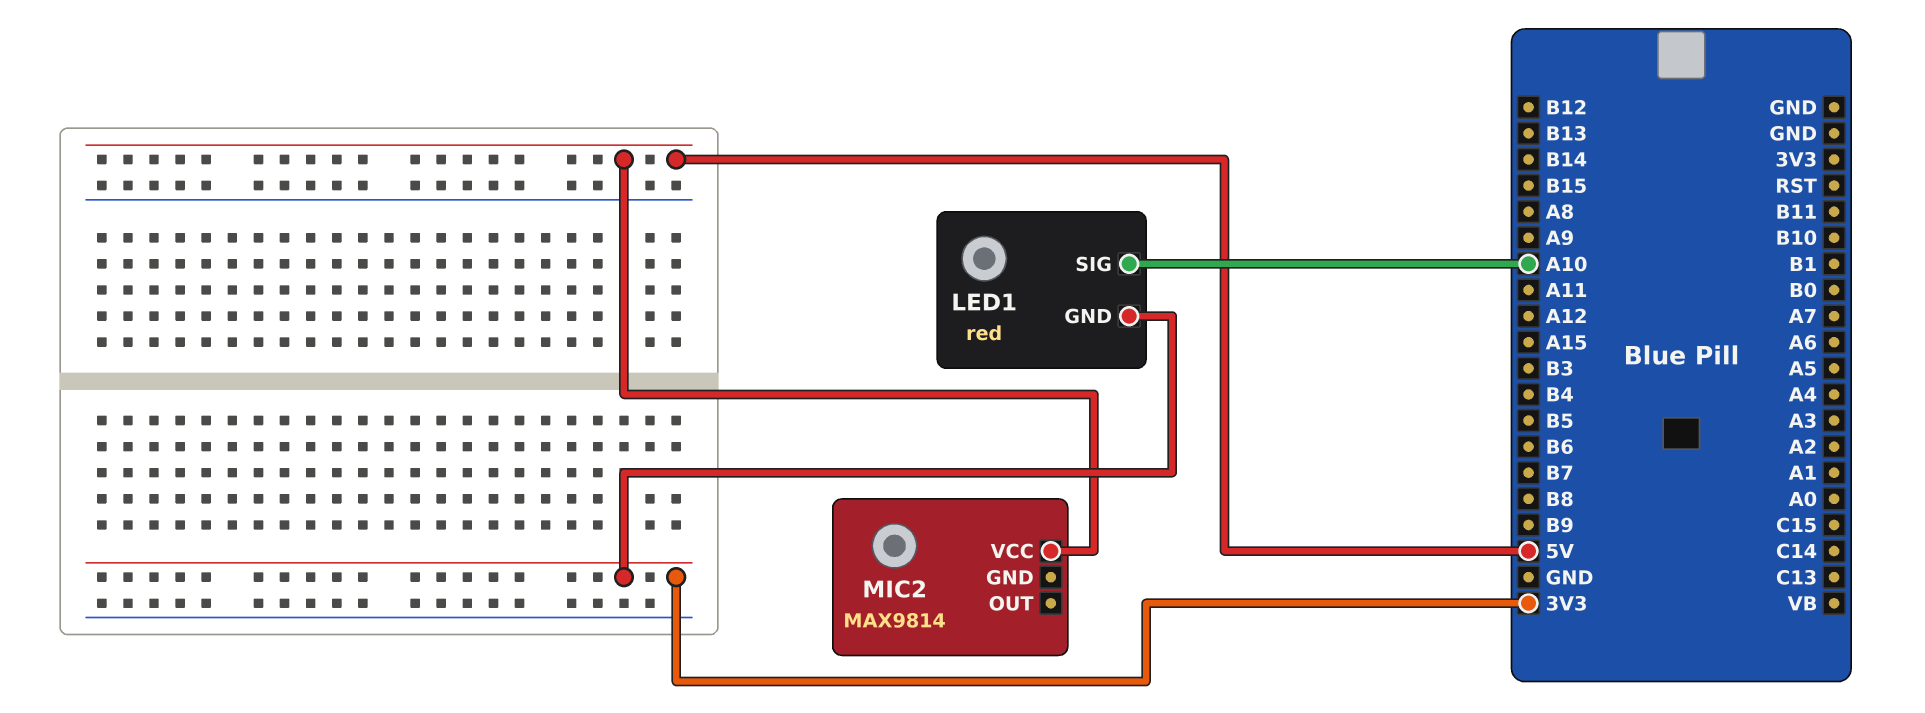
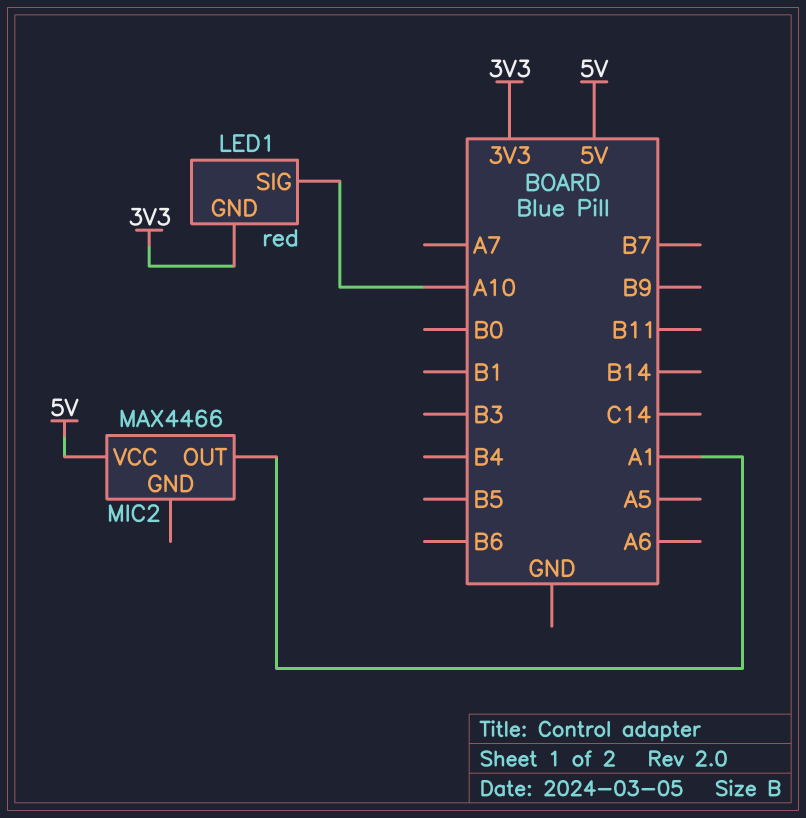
MIC2: MAX9814 -> MAX4466
MIC2 pin OUT: none -> A1

